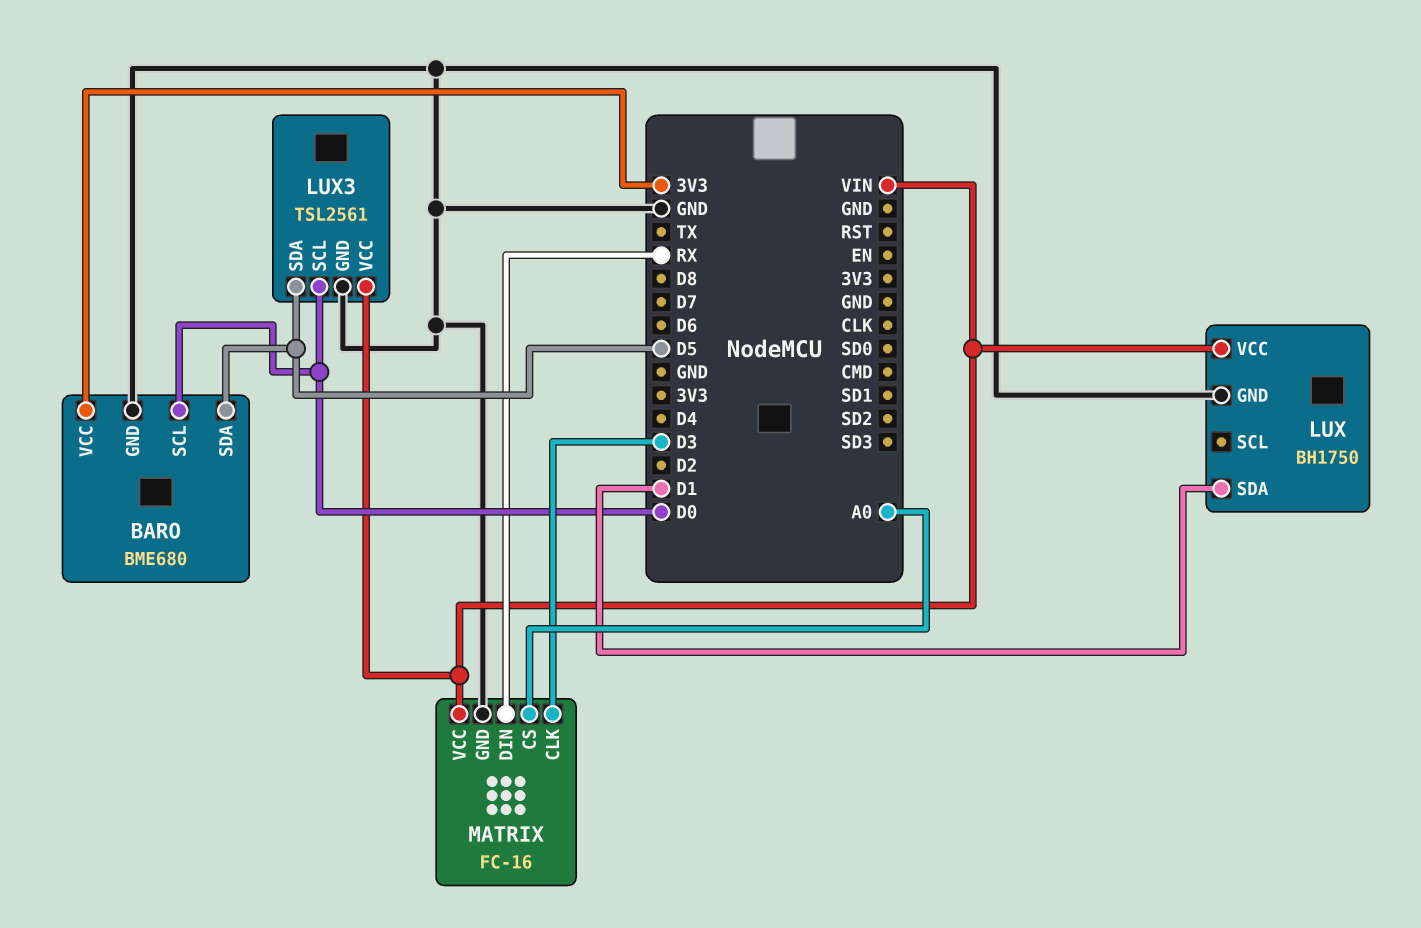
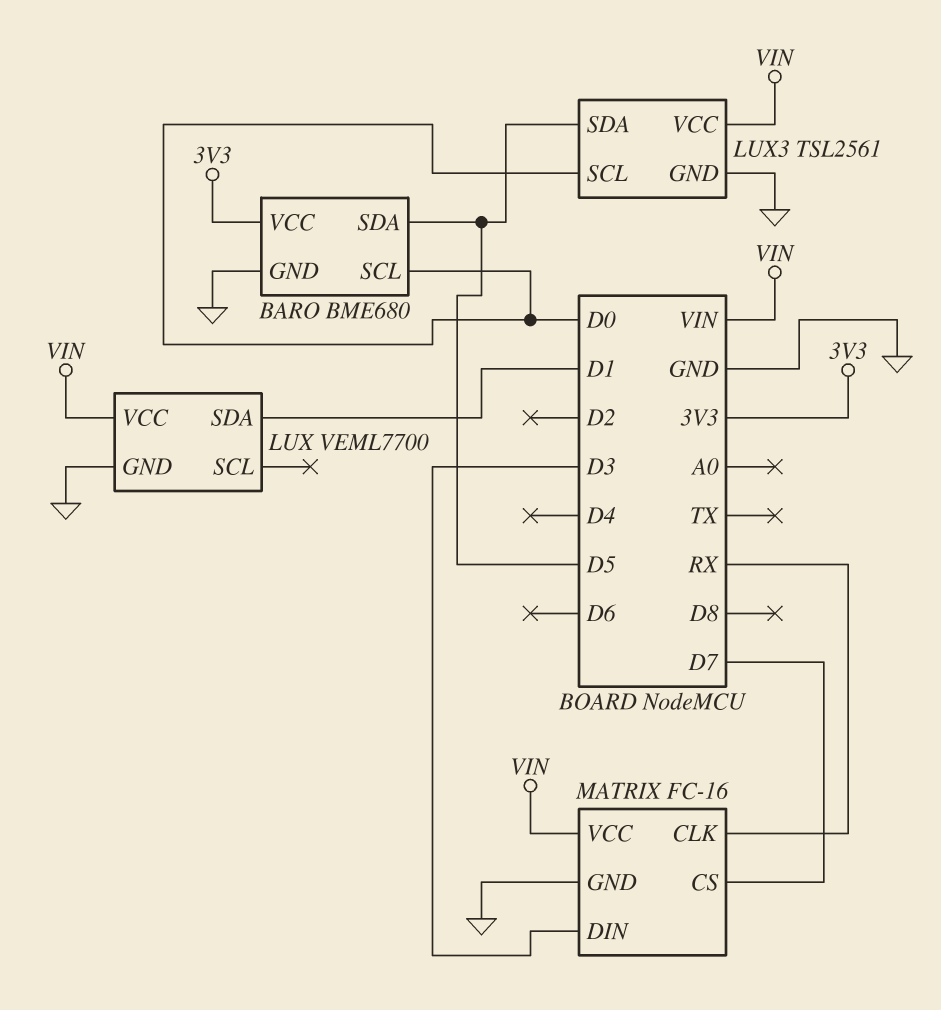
LUX: BH1750 -> VEML7700
MATRIX pin CLK: D3 -> RX
MATRIX pin CS: A0 -> D7
MATRIX pin DIN: RX -> D3

